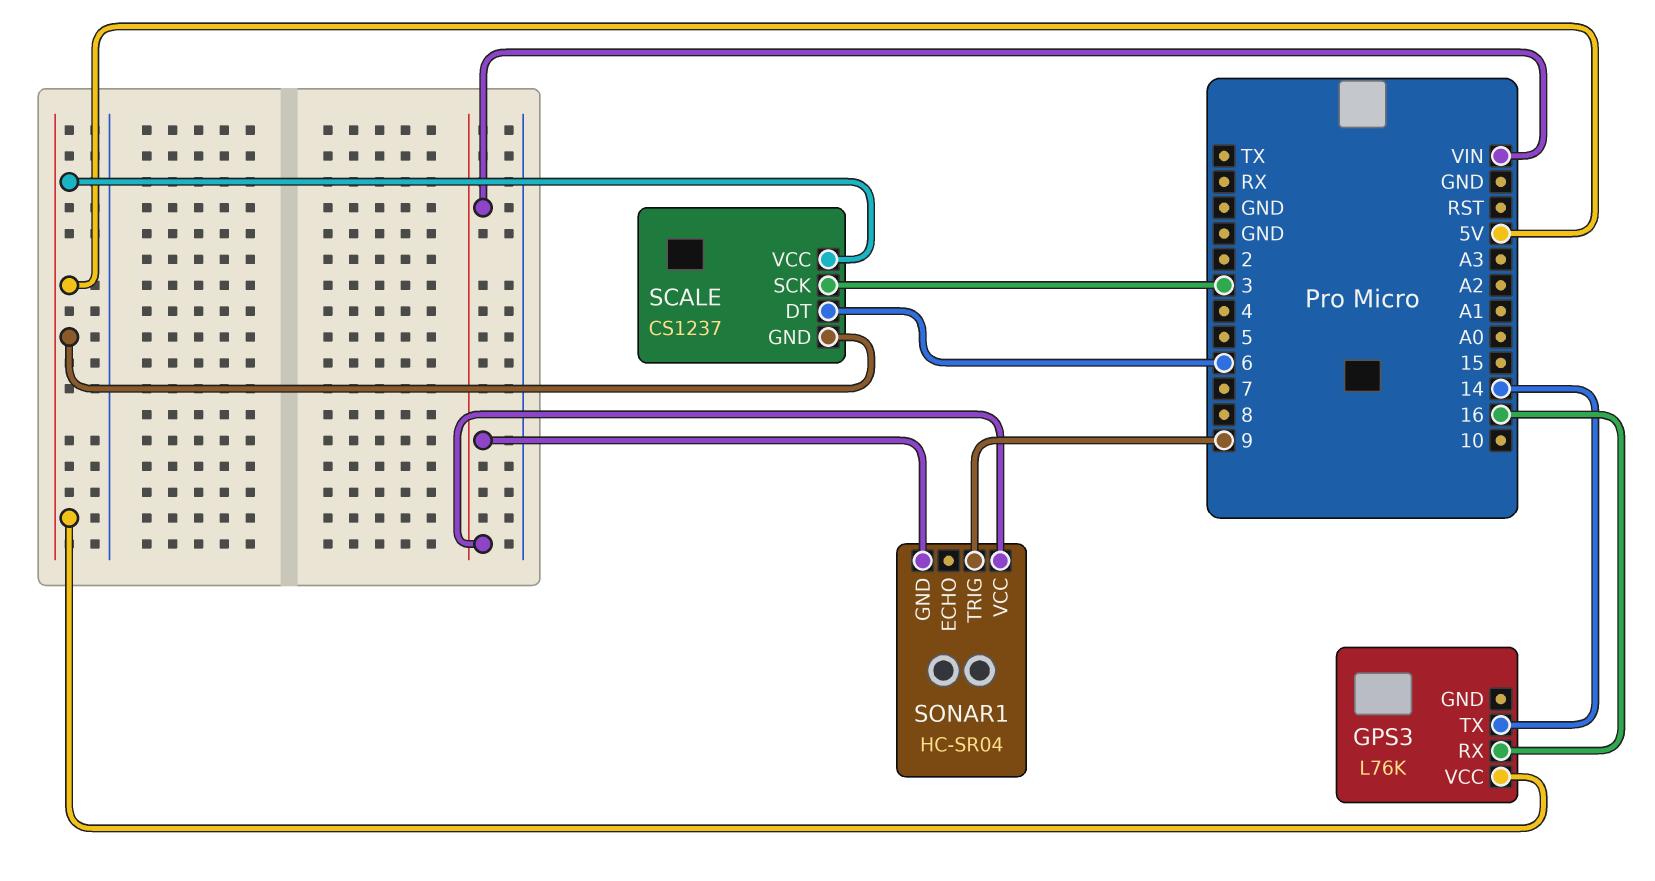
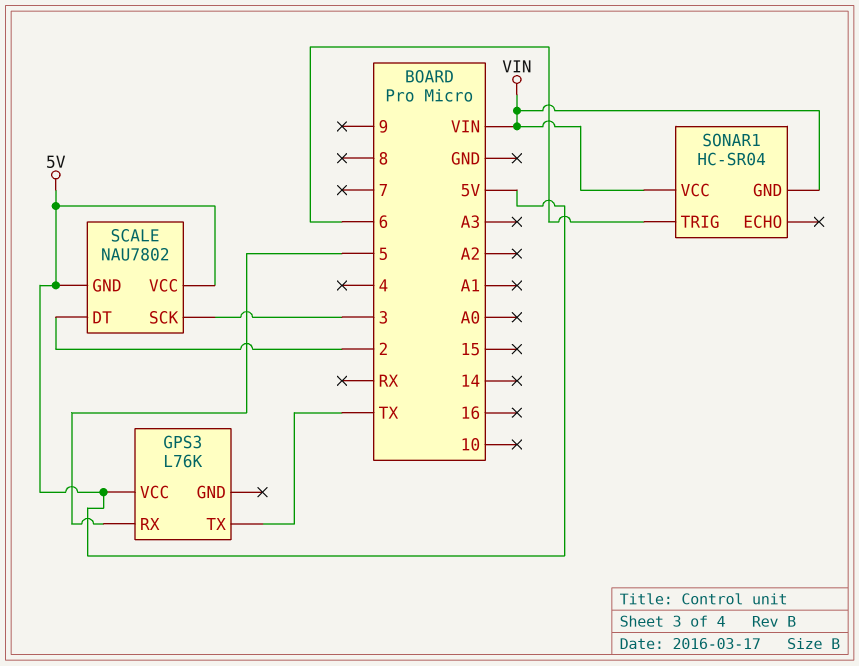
GPS3 pin RX: 16 -> 5
GPS3 pin TX: 14 -> TX
SCALE: CS1237 -> NAU7802
SCALE pin DT: 6 -> 2
SONAR1 pin TRIG: 9 -> 6

